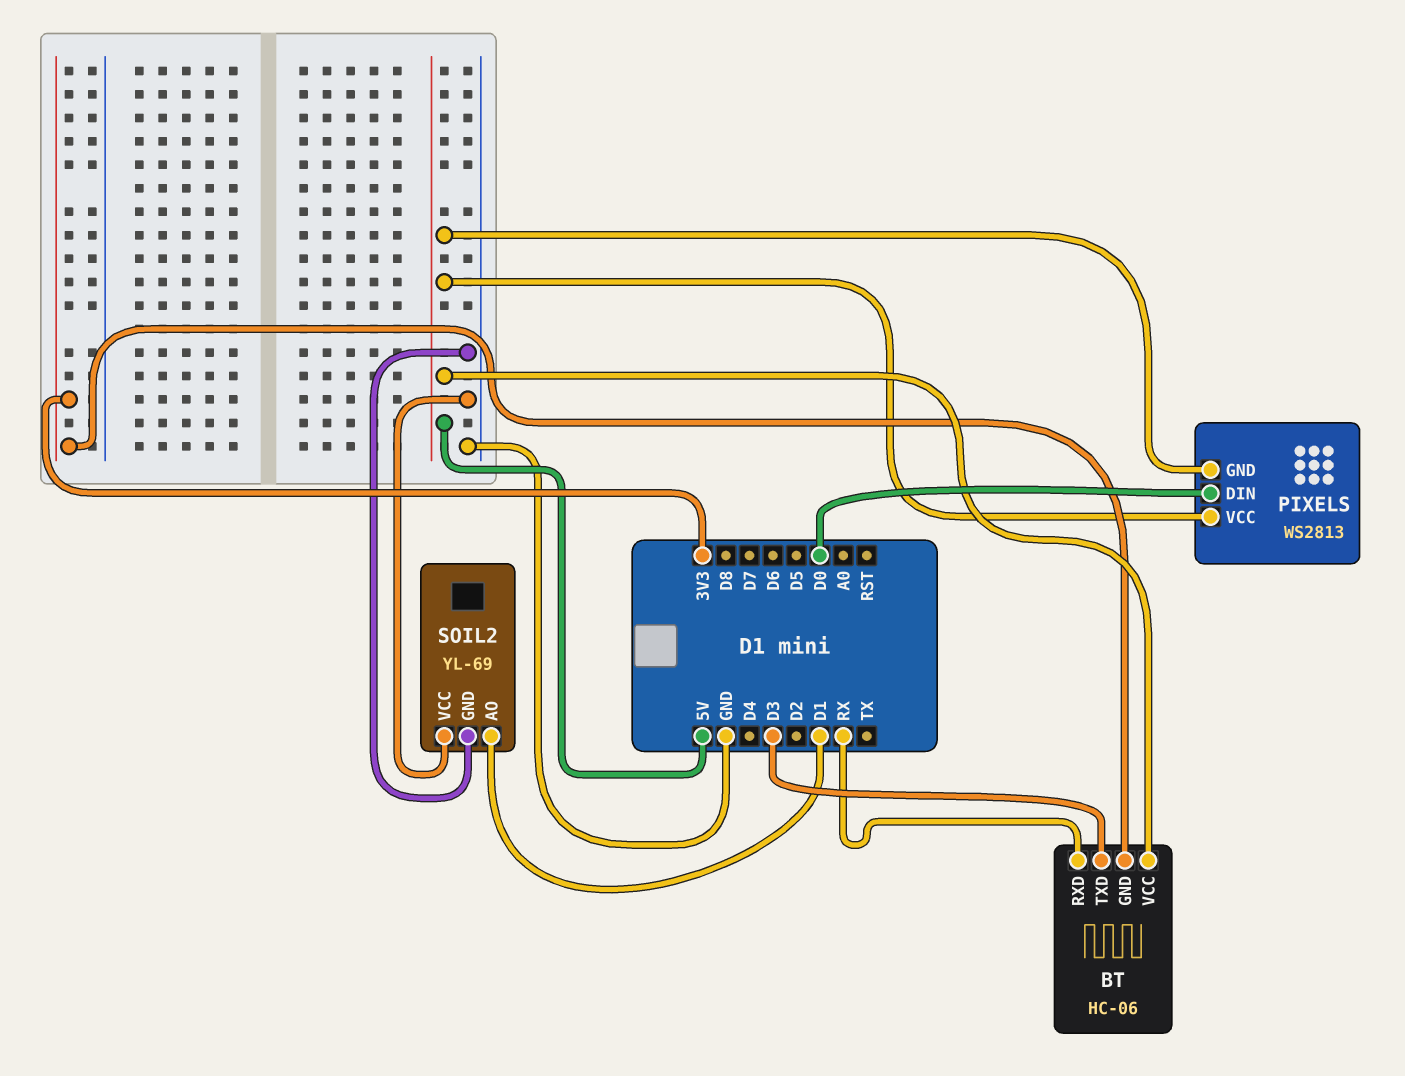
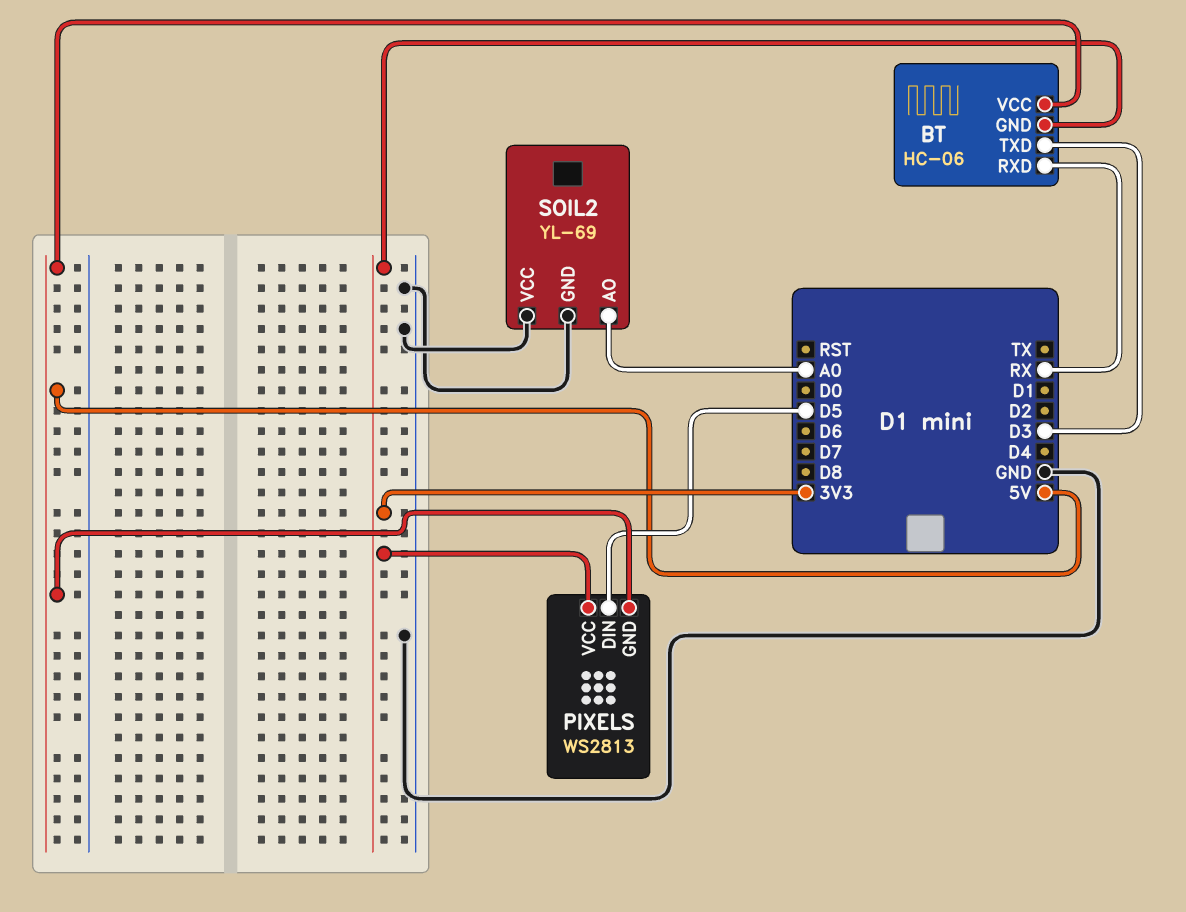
PIXELS pin DIN: D0 -> D5
PIXELS pin VCC: 5V -> 3V3
SOIL2 pin AO: D1 -> A0

